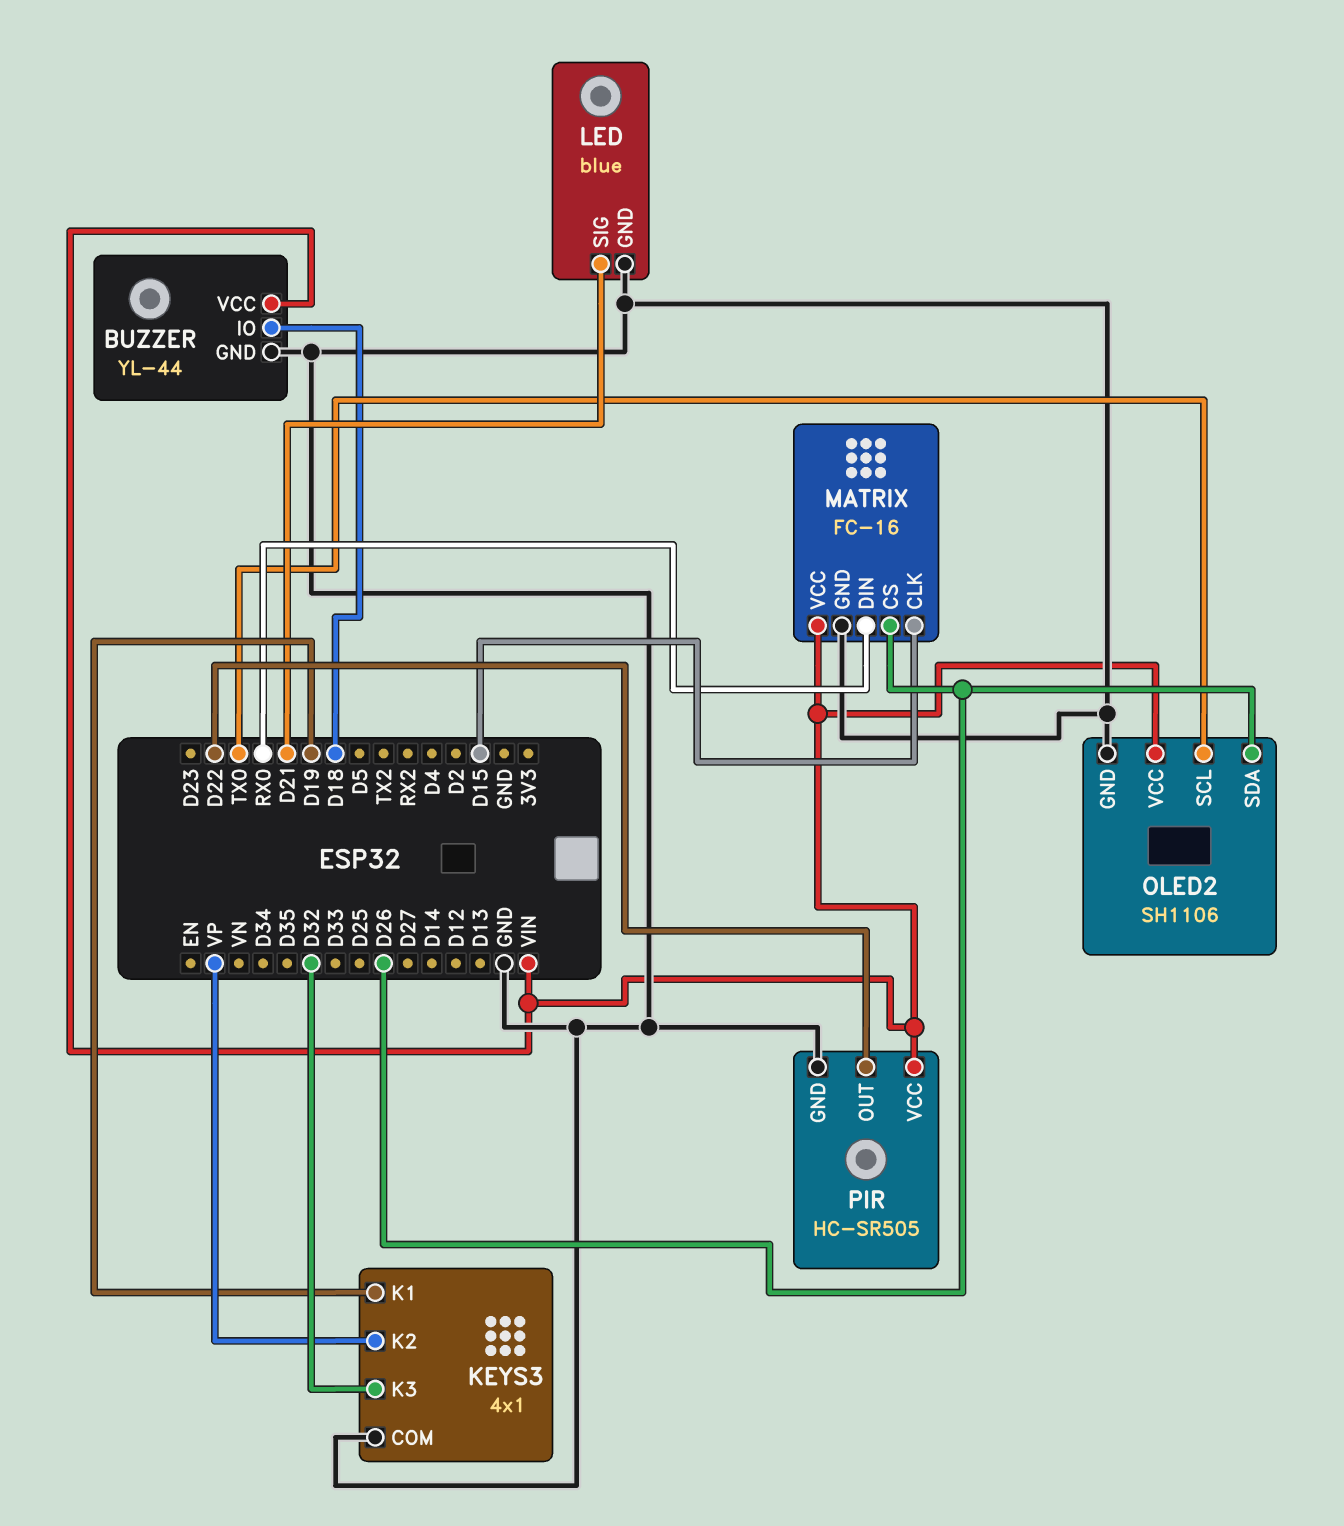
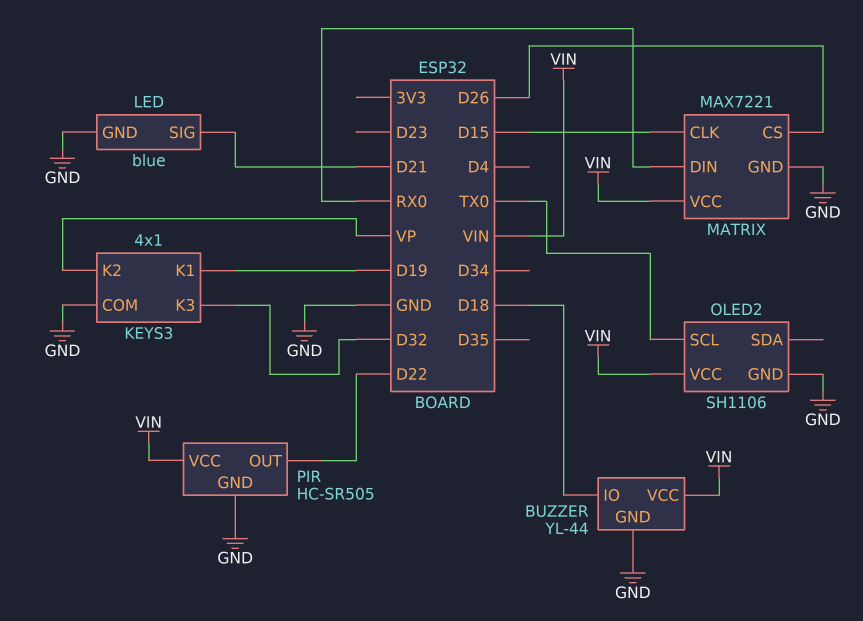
MATRIX: FC-16 -> MAX7221
OLED2 pin SDA: D26 -> none

